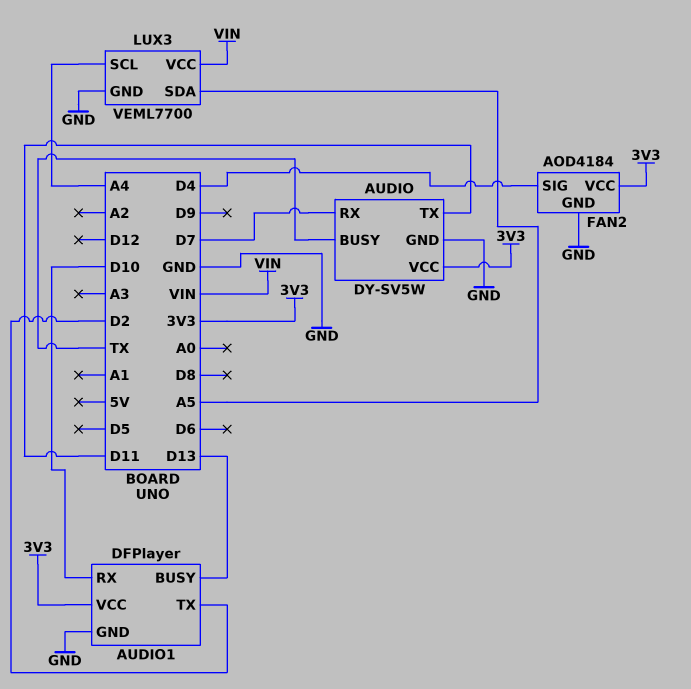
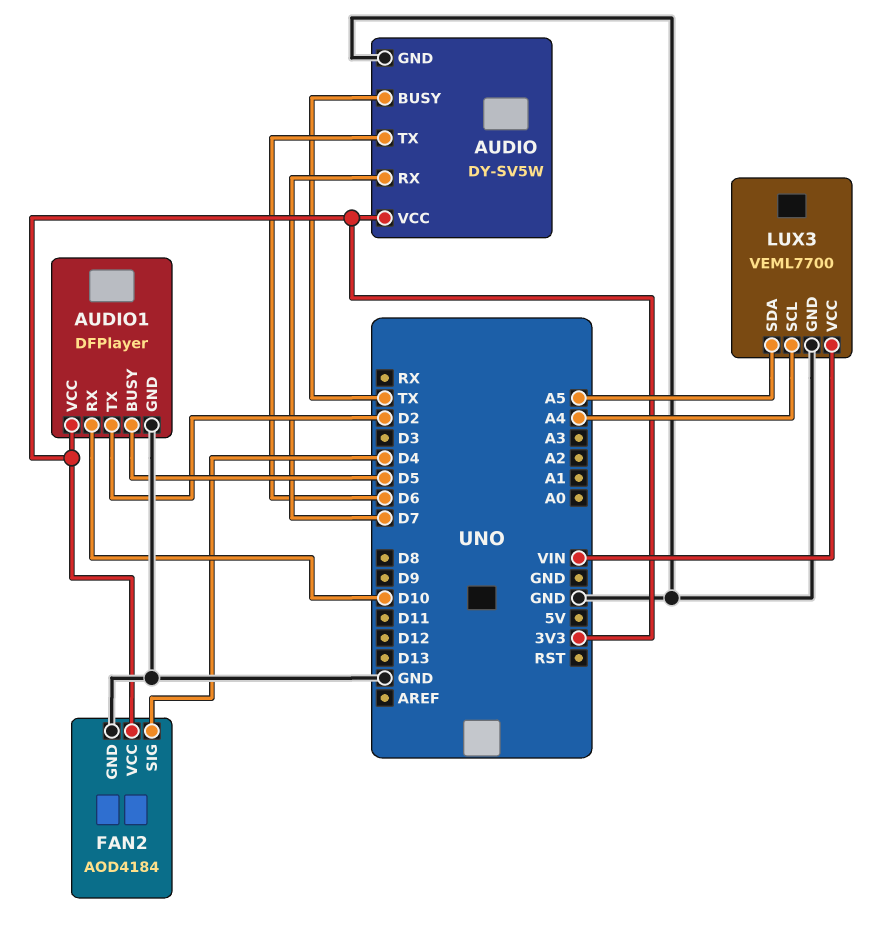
AUDIO pin TX: D11 -> D6
AUDIO1 pin BUSY: D13 -> D5

